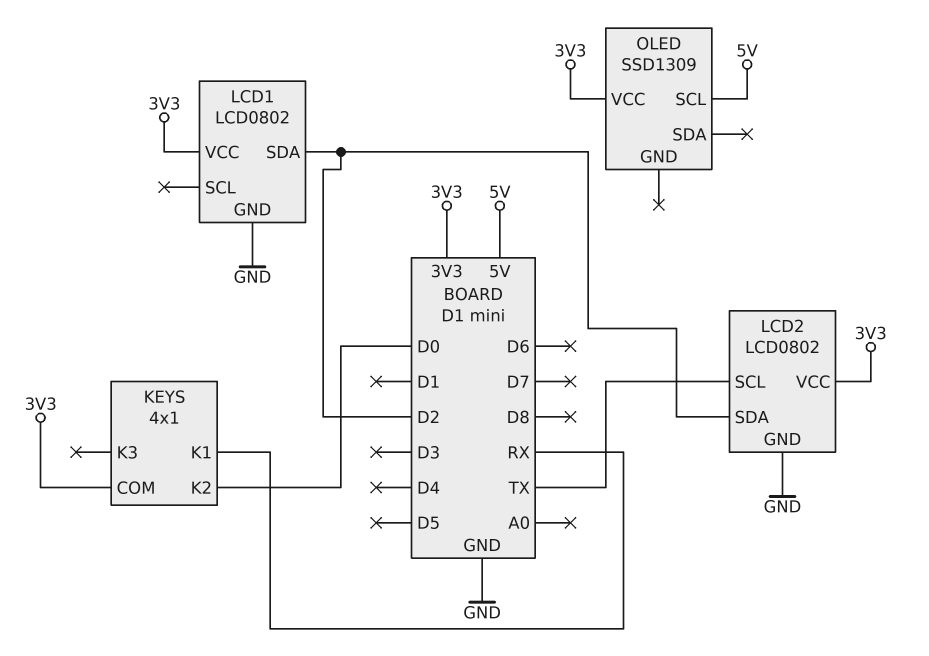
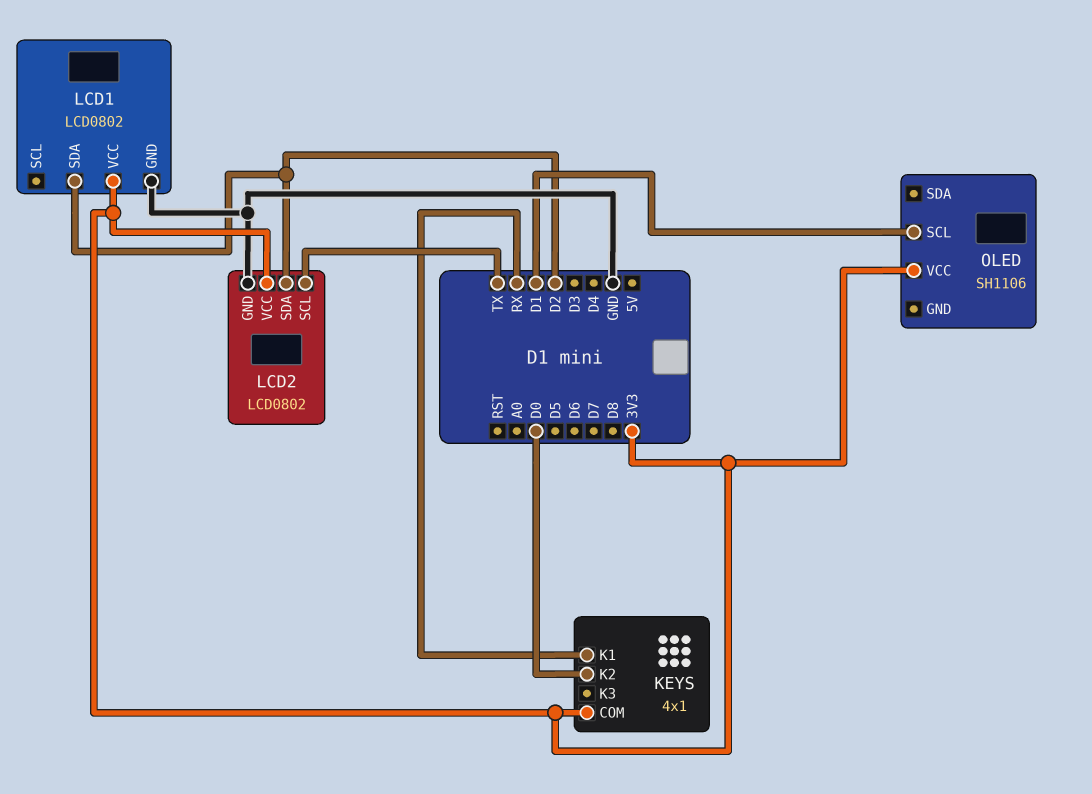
OLED: SSD1309 -> SH1106
OLED pin SCL: 5V -> D1

